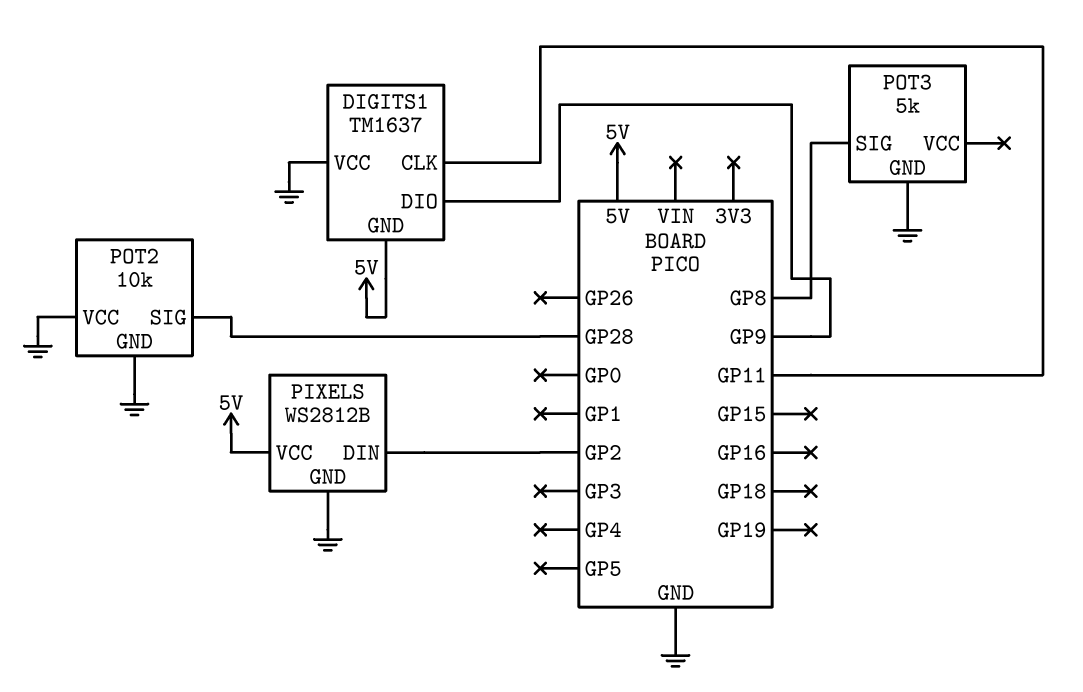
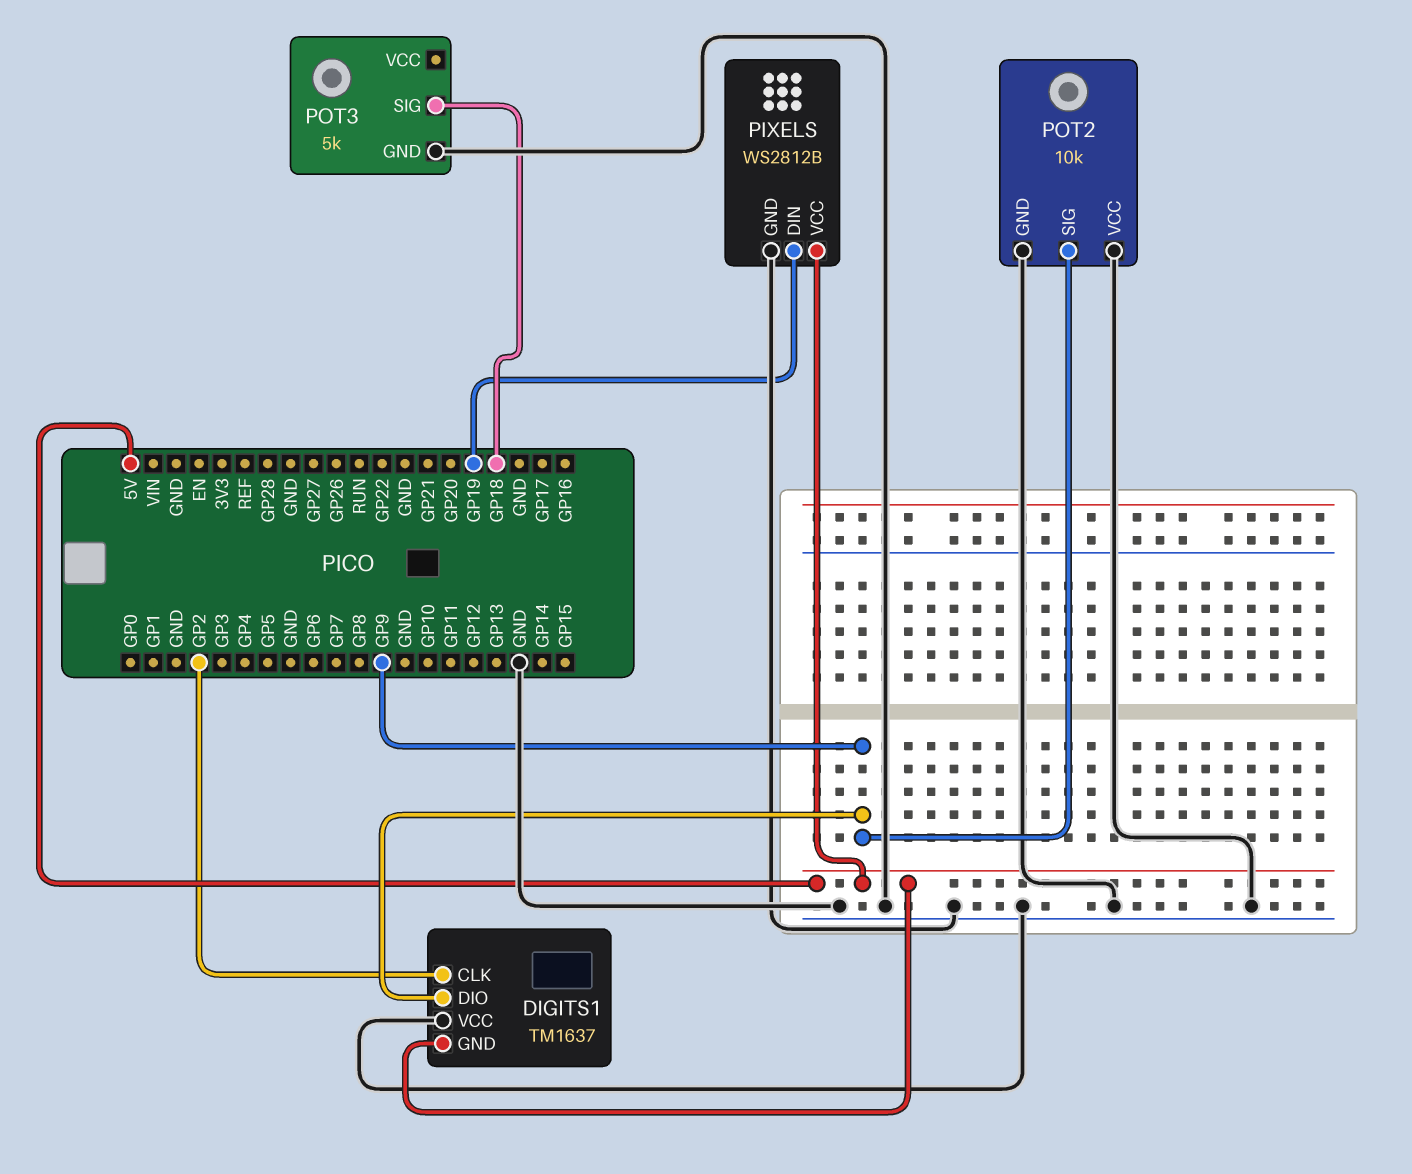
DIGITS1 pin CLK: GP11 -> GP2
PIXELS pin DIN: GP2 -> GP19
POT2 pin SIG: GP28 -> GP9
POT3 pin SIG: GP8 -> GP18

